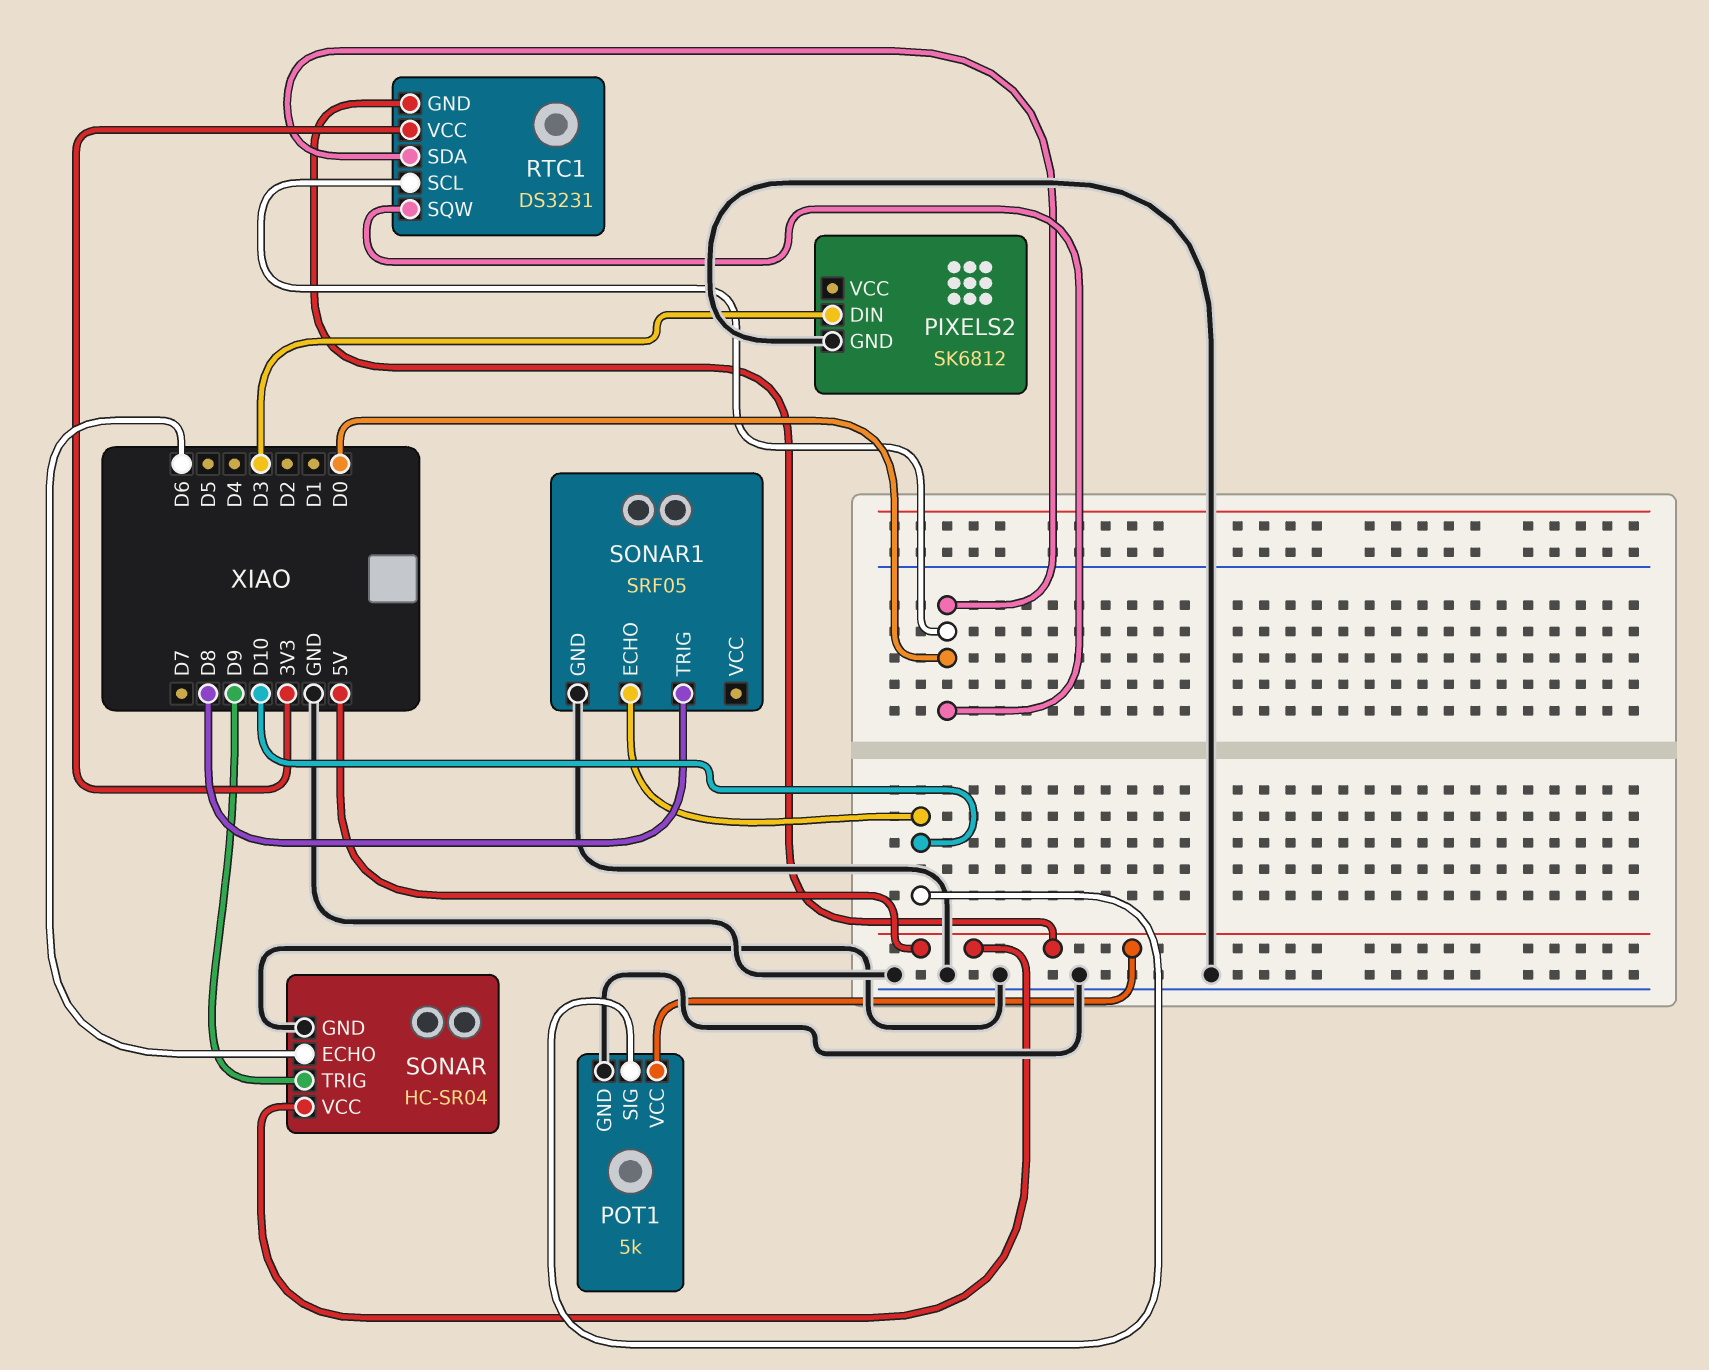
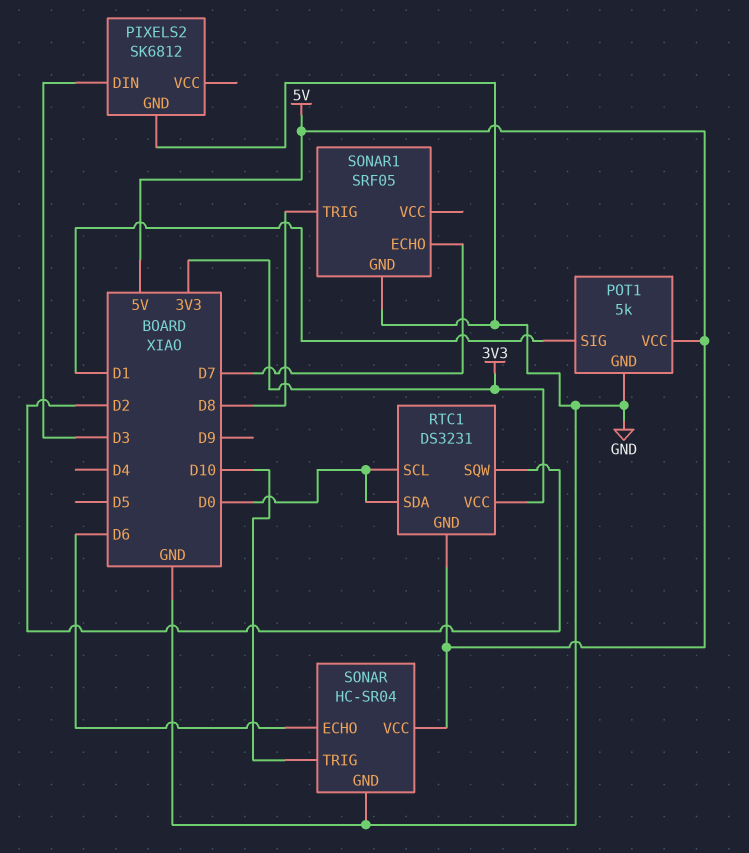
POT1 pin SIG: D10 -> D1
RTC1 pin SQW: D0 -> D2
SONAR pin TRIG: D9 -> D10
SONAR1 pin ECHO: D10 -> D7

